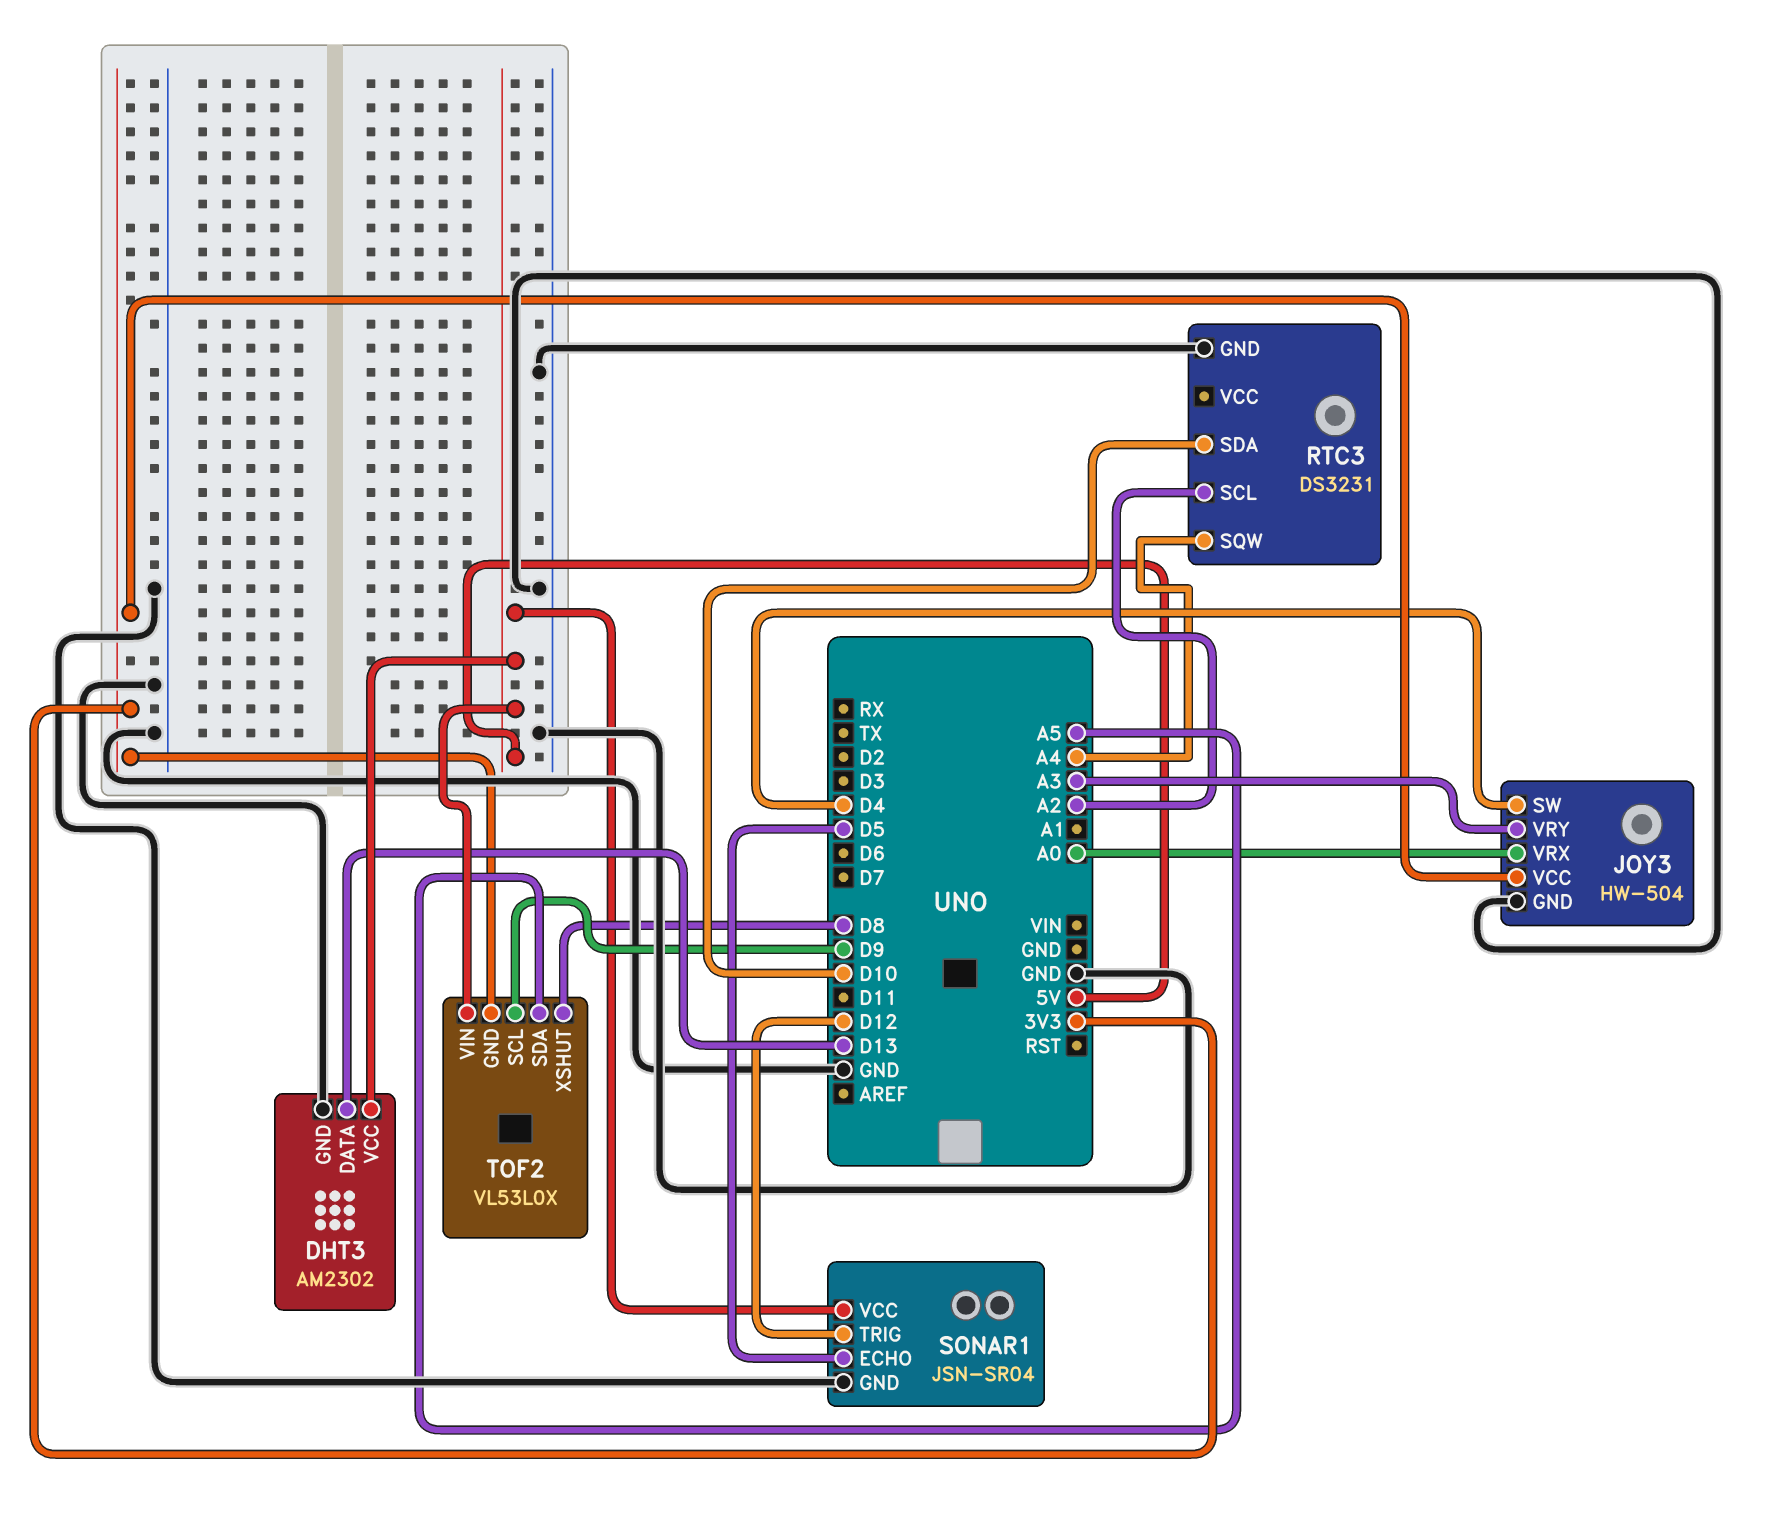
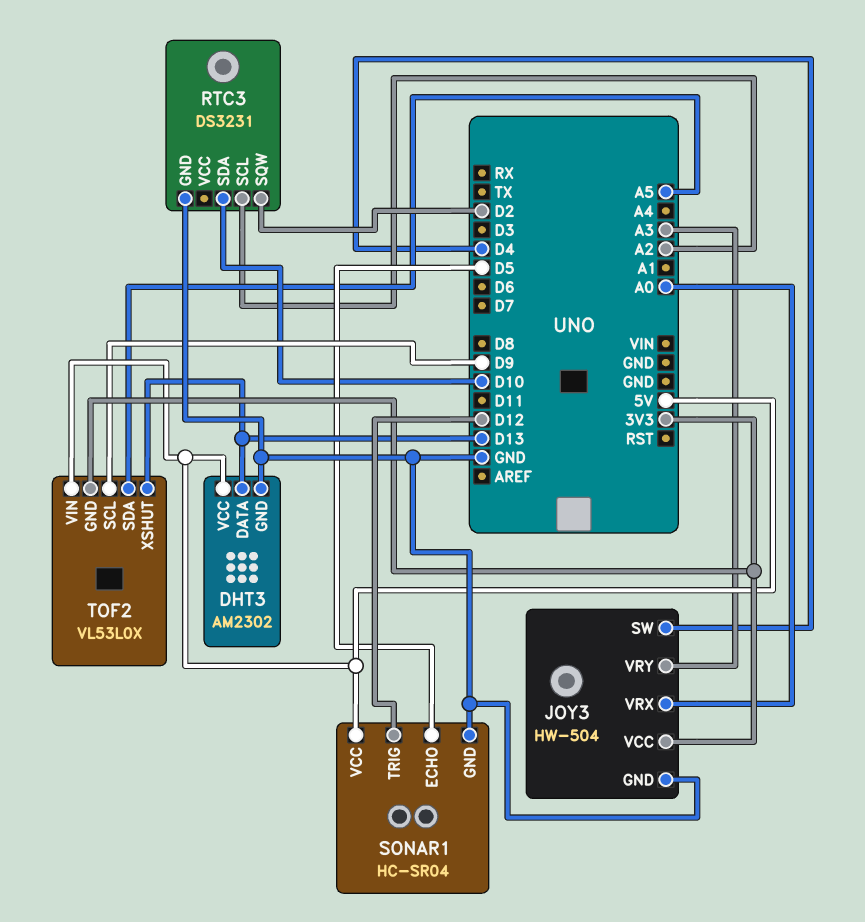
RTC3 pin SQW: A4 -> D2
SONAR1: JSN-SR04 -> HC-SR04
TOF2 pin XSHUT: D8 -> D13

